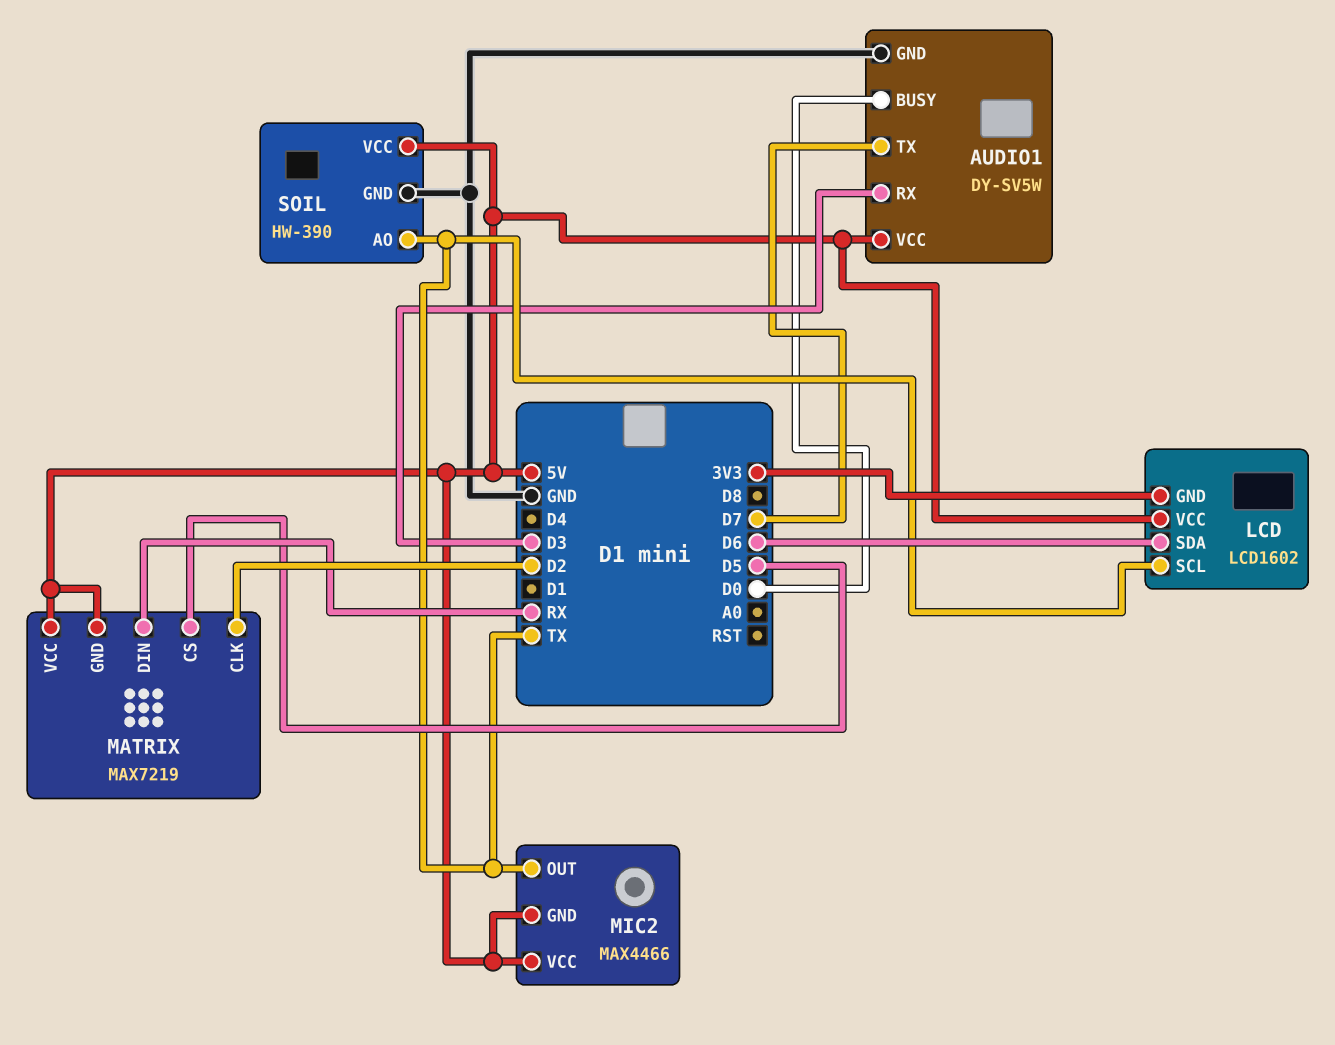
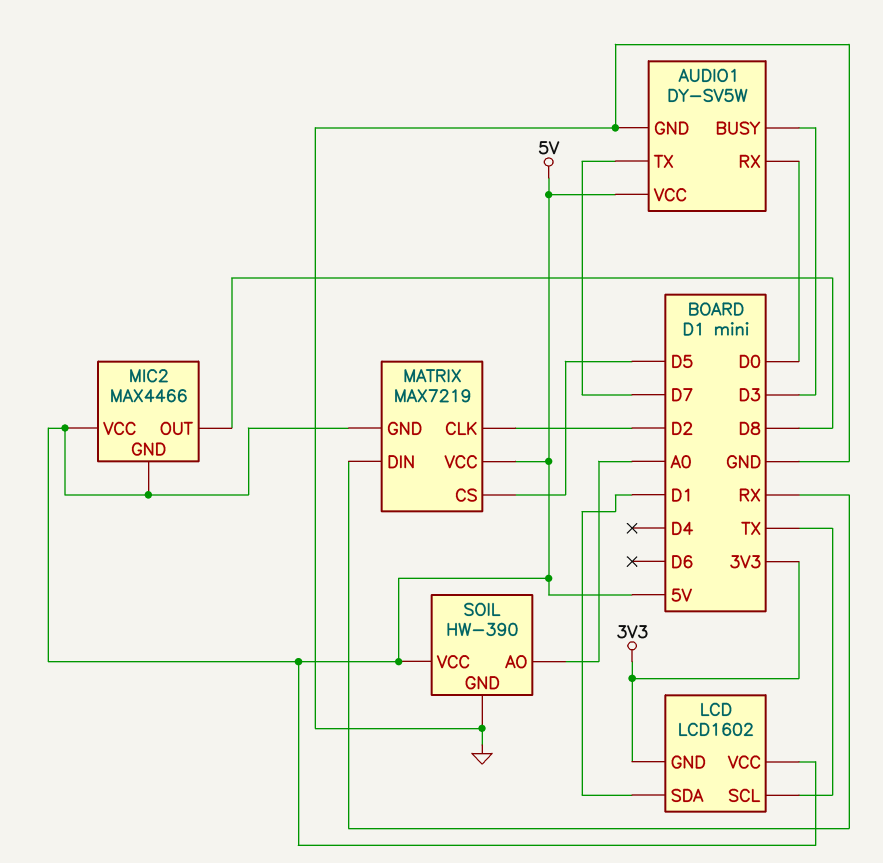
AUDIO1 pin BUSY: D0 -> D3
AUDIO1 pin RX: D3 -> D0
LCD pin SDA: D6 -> D1
MIC2 pin OUT: TX -> D8
SOIL pin AO: TX -> A0

